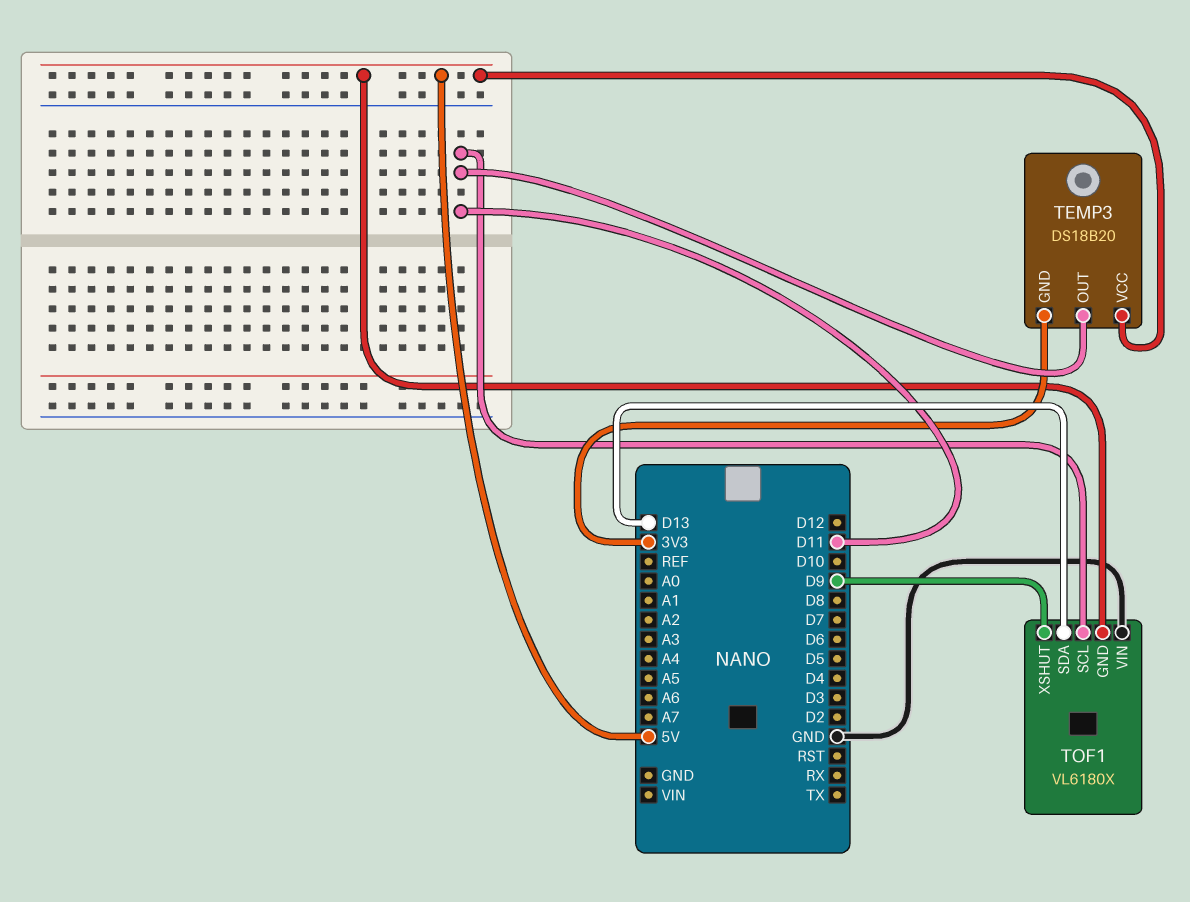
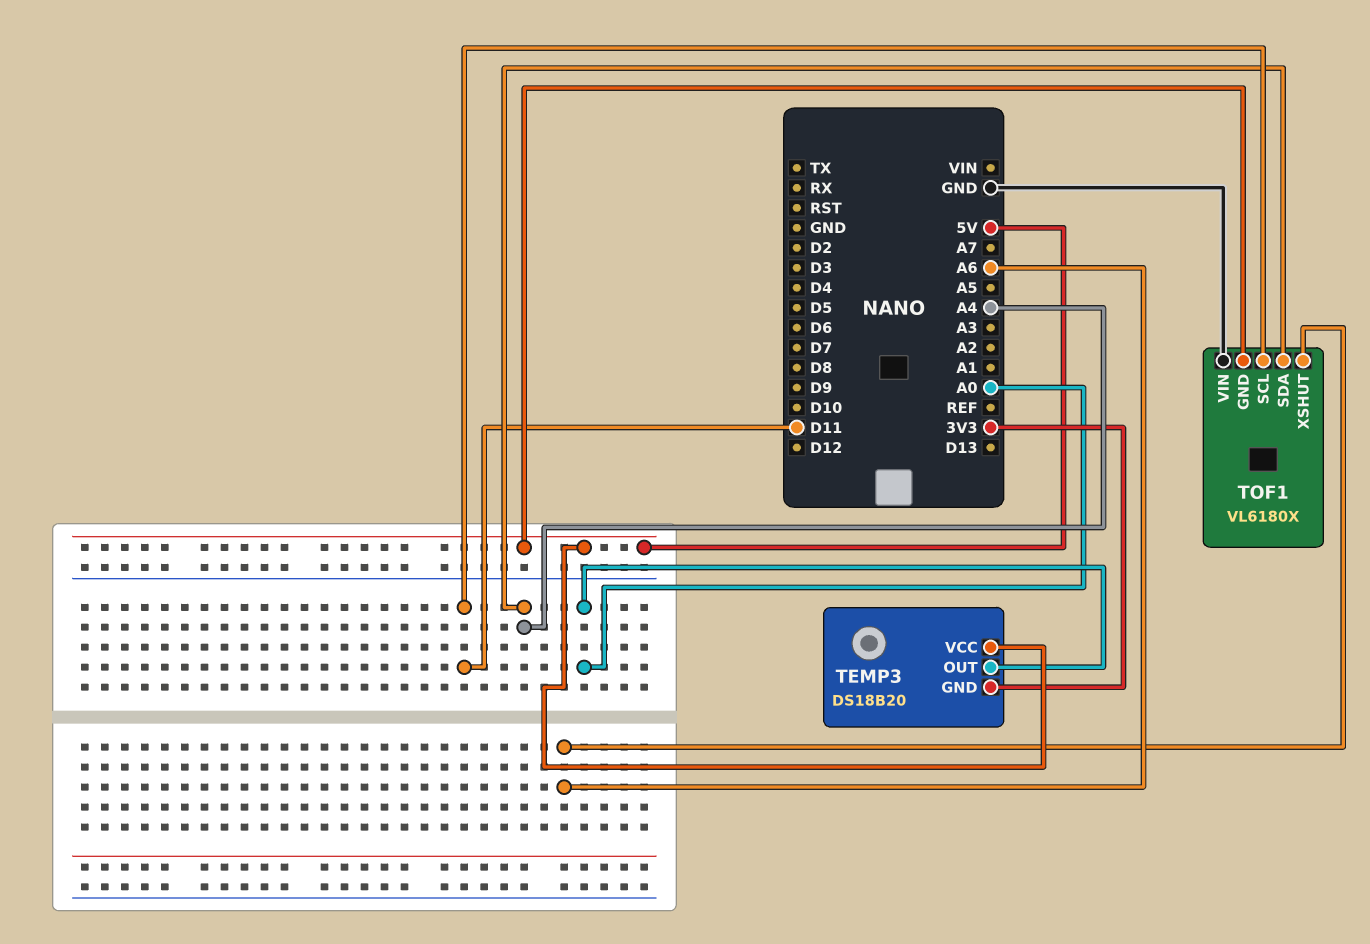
TEMP3 pin OUT: D11 -> A0
TOF1 pin SDA: D13 -> A4
TOF1 pin XSHUT: D9 -> A6

